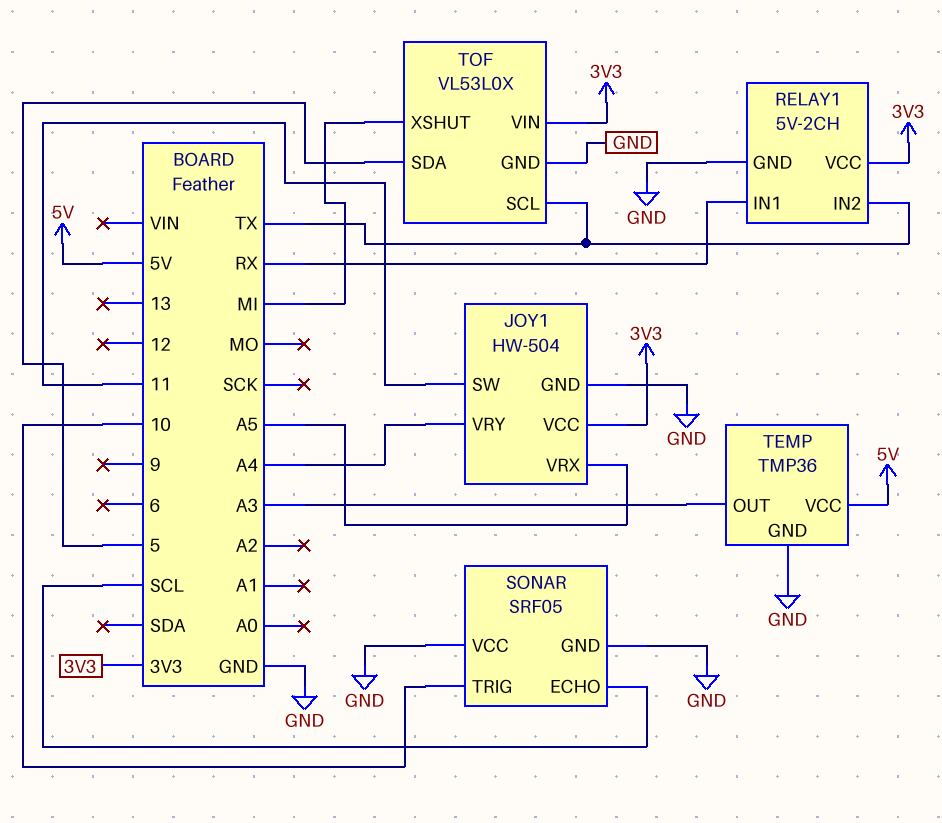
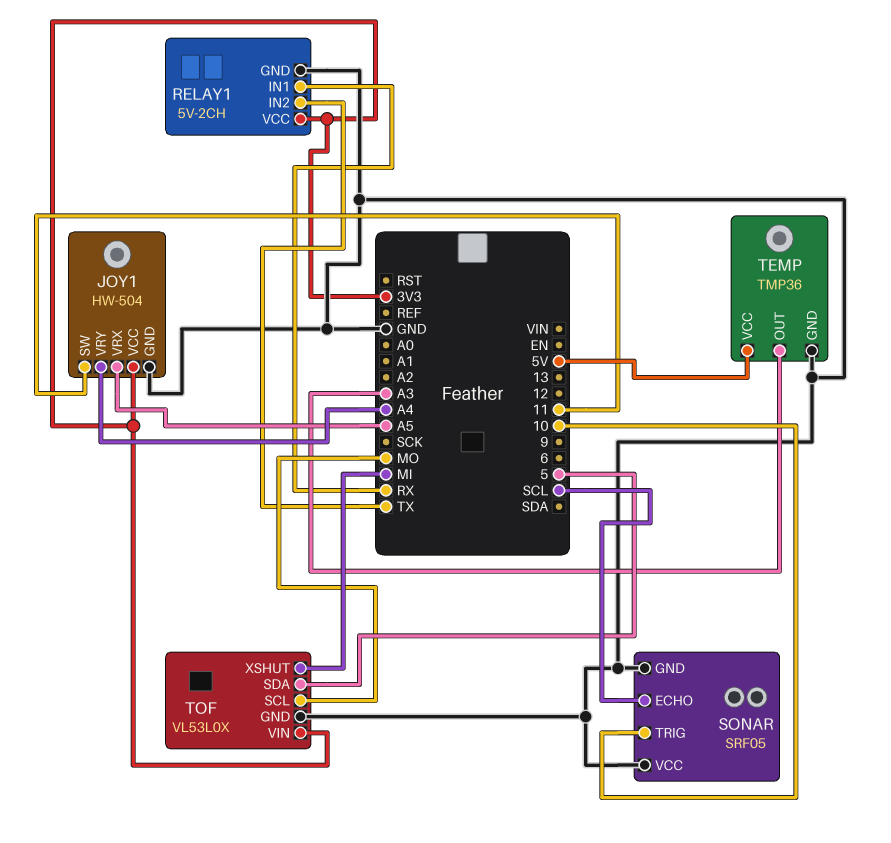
TOF pin SCL: TX -> MO

